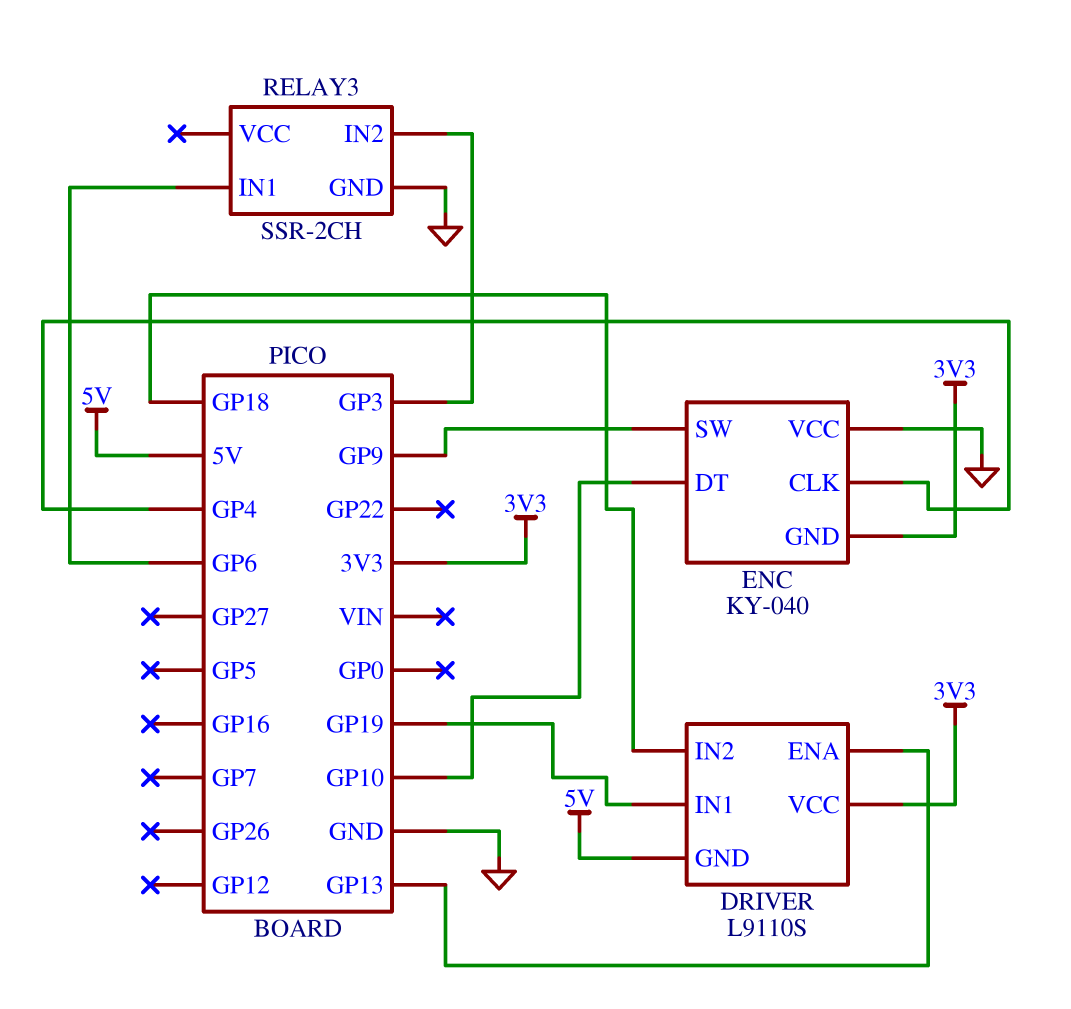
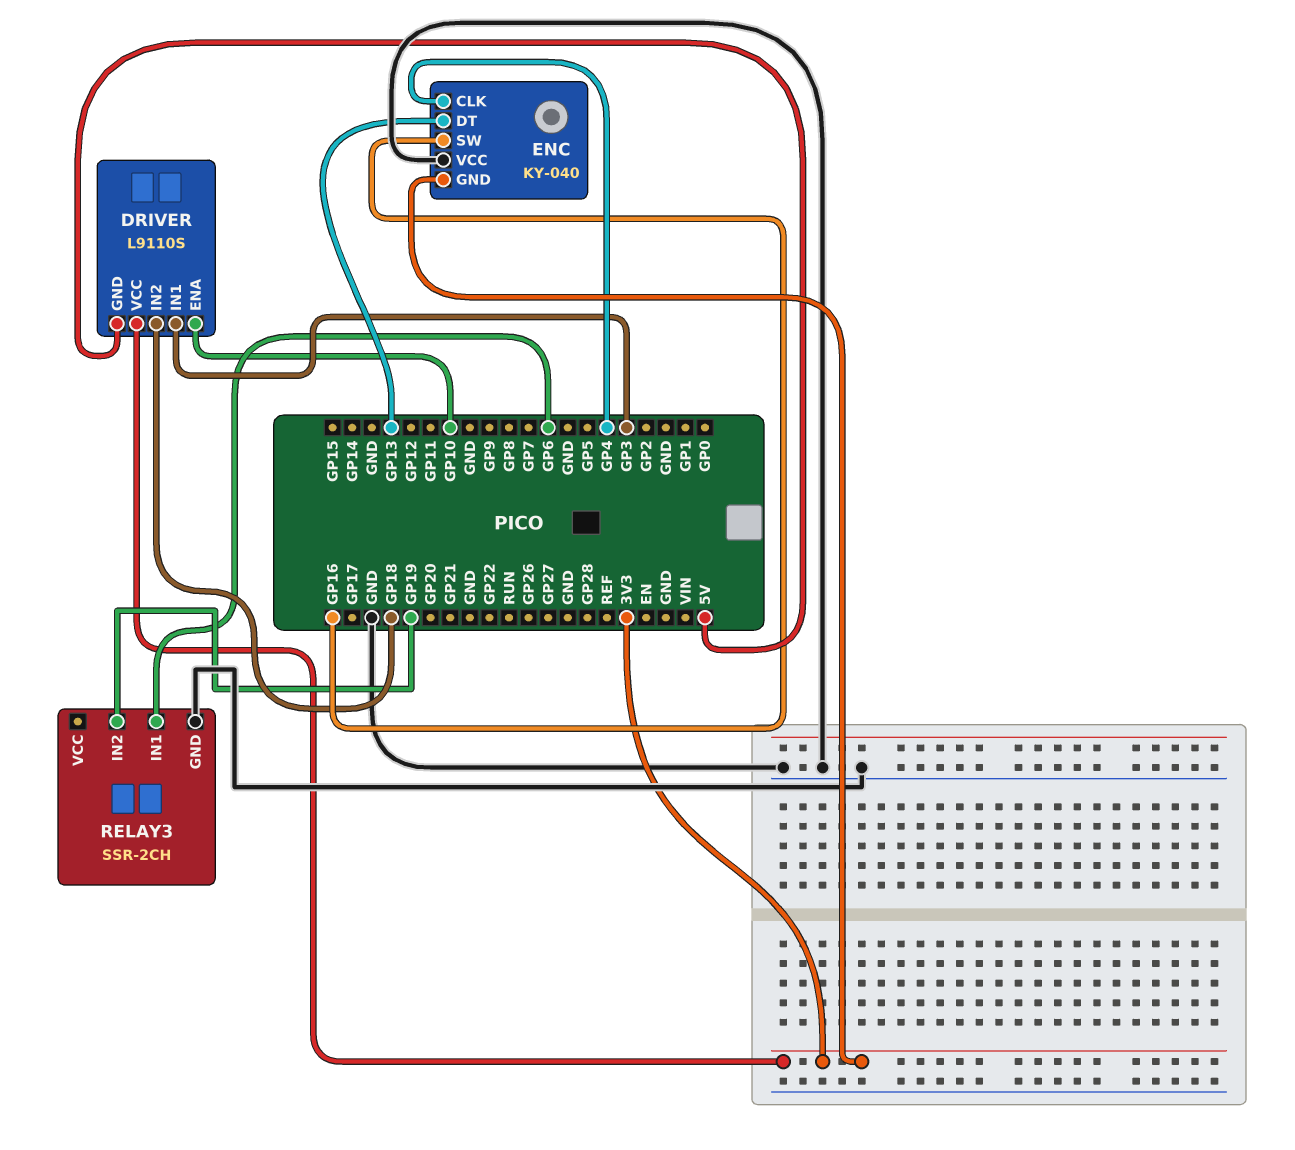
DRIVER pin ENA: GP13 -> GP10
DRIVER pin IN1: GP19 -> GP3
ENC pin DT: GP10 -> GP13
ENC pin SW: GP9 -> GP16
RELAY3 pin IN2: GP3 -> GP19

